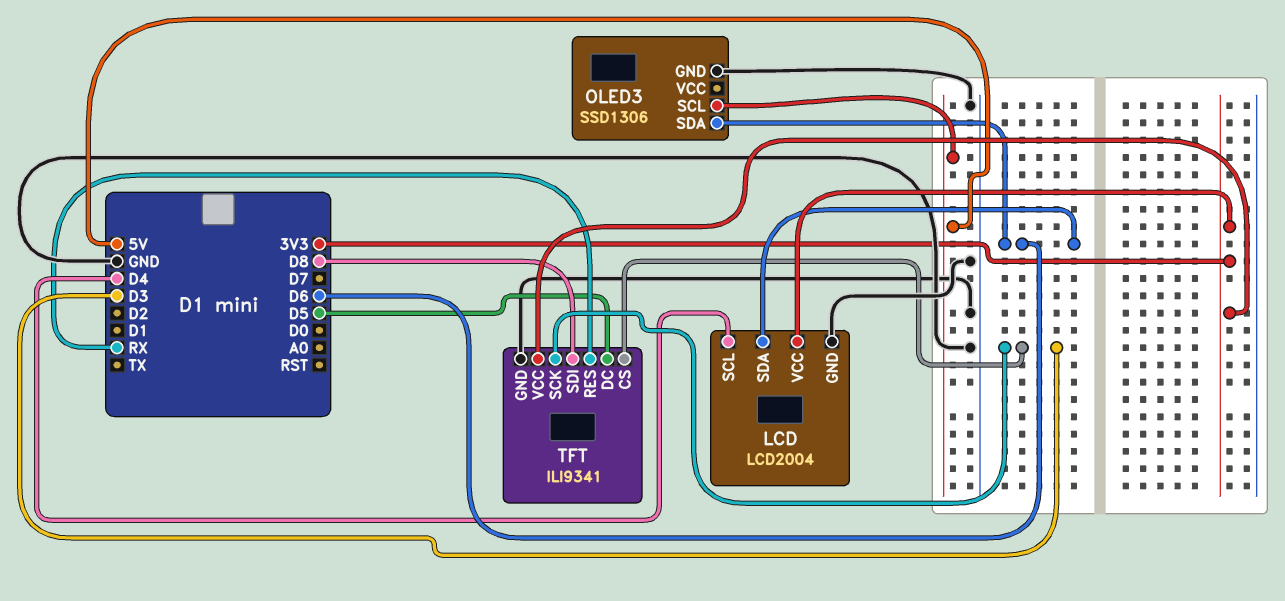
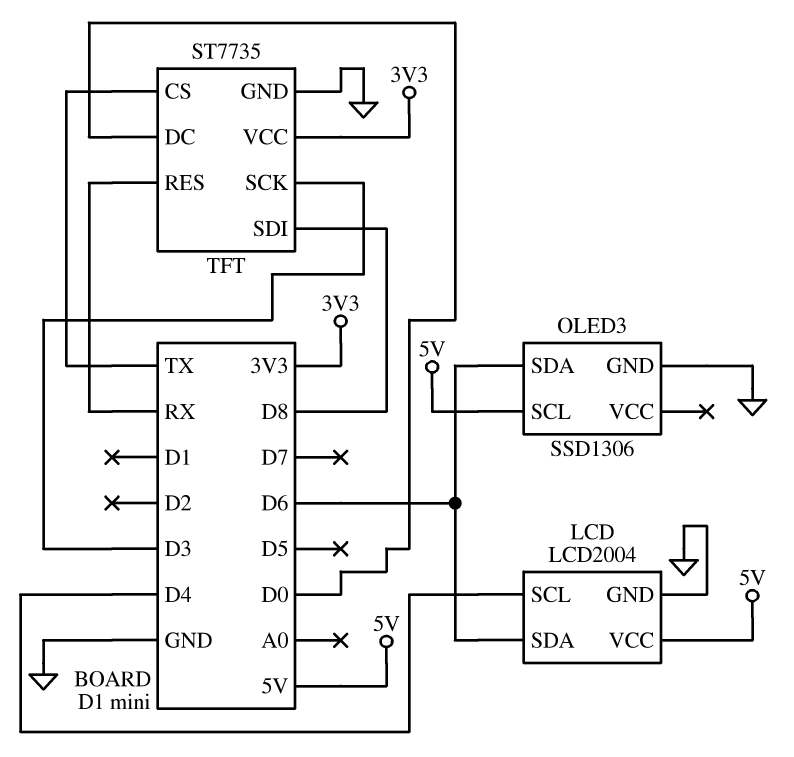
LCD pin VCC: 3V3 -> 5V
TFT: ILI9341 -> ST7735
TFT pin CS: D3 -> TX
TFT pin DC: D5 -> D0

